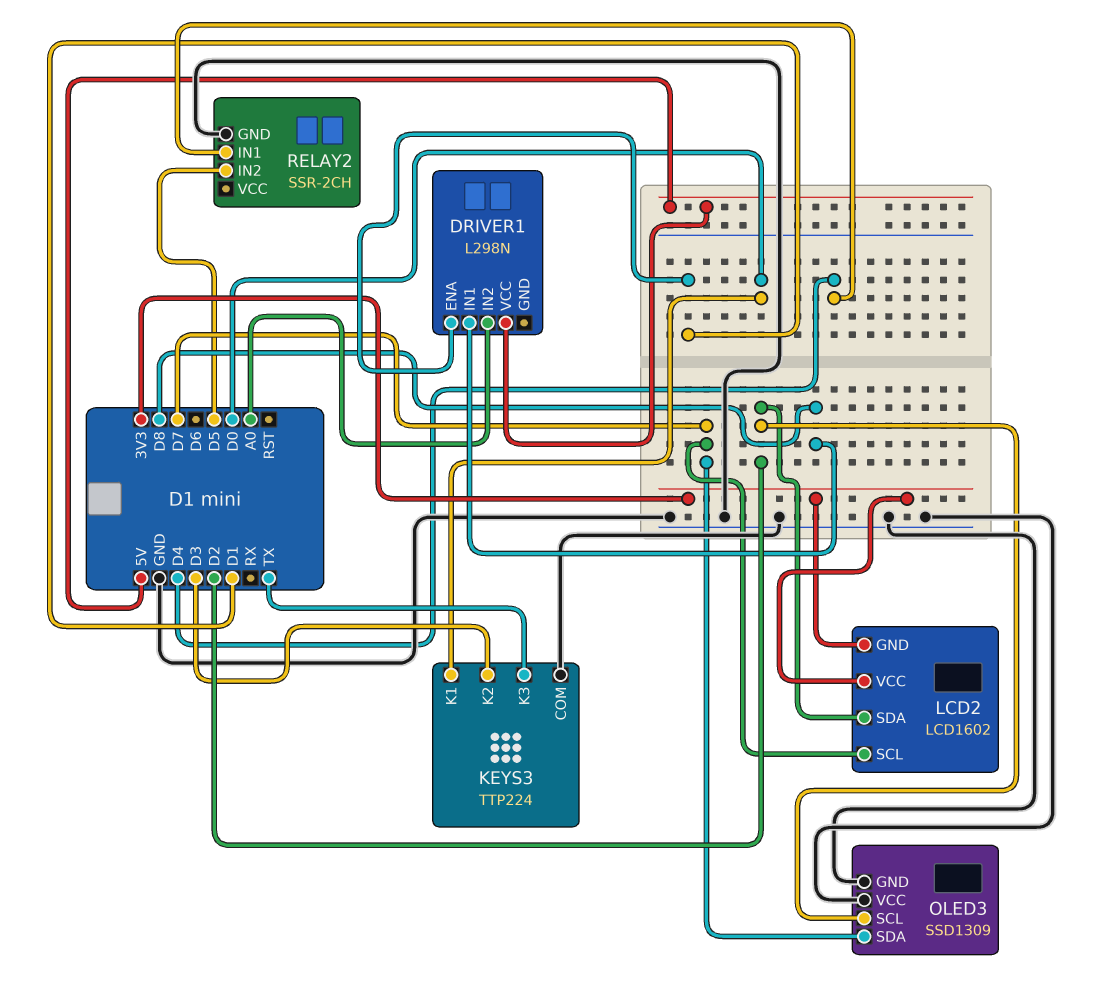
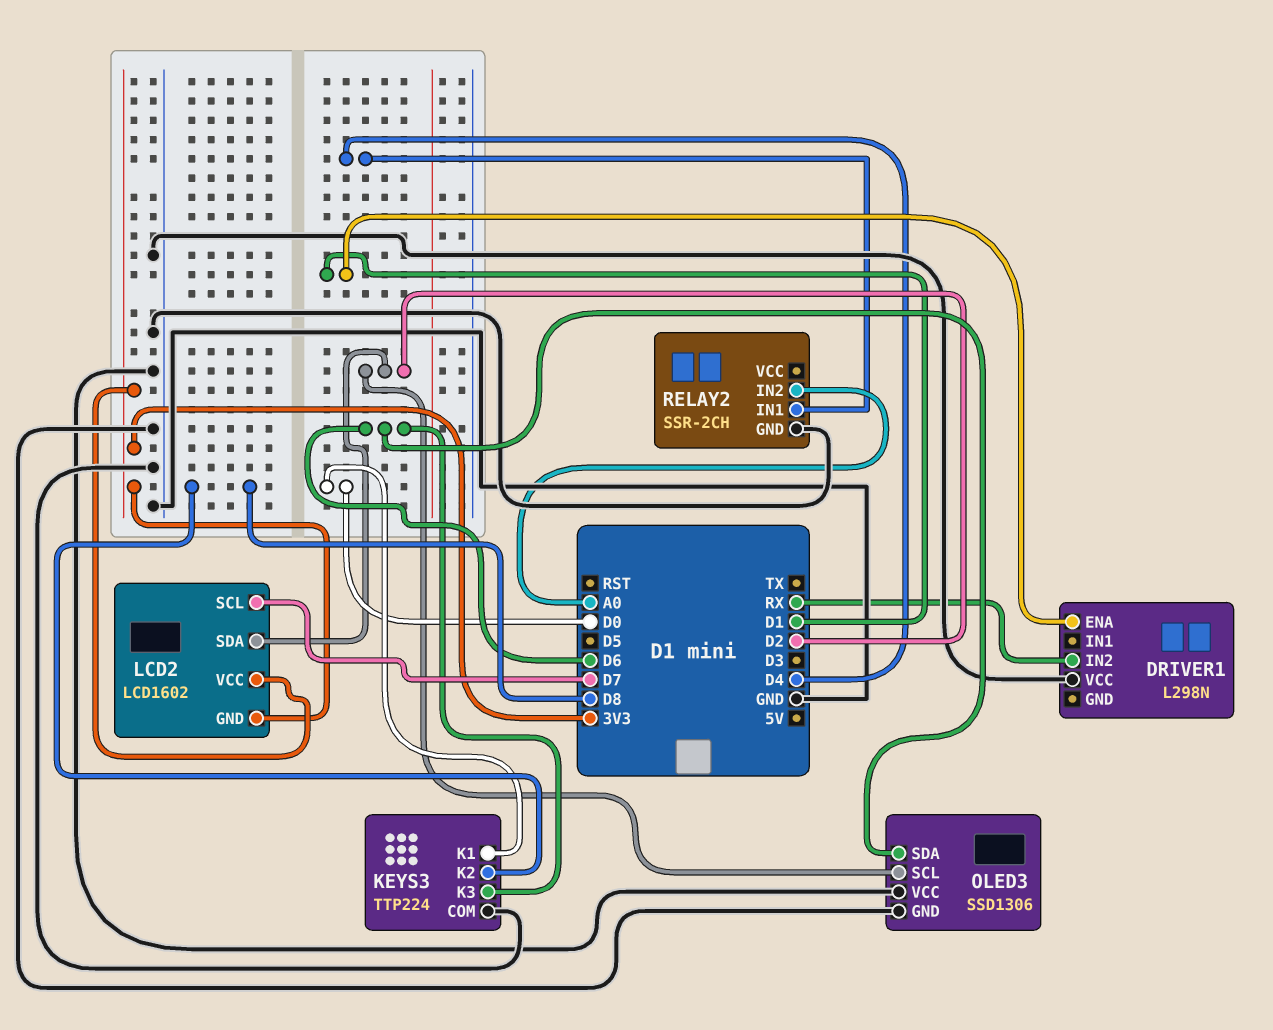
DRIVER1 pin IN1: D8 -> none
DRIVER1 pin IN2: A0 -> RX
DRIVER1 pin VCC: 5V -> GND
KEYS3 pin K2: D3 -> D8
KEYS3 pin K3: TX -> D6
OLED3: SSD1309 -> SSD1306
OLED3 pin SDA: D7 -> D6
RELAY2 pin IN2: D5 -> A0

